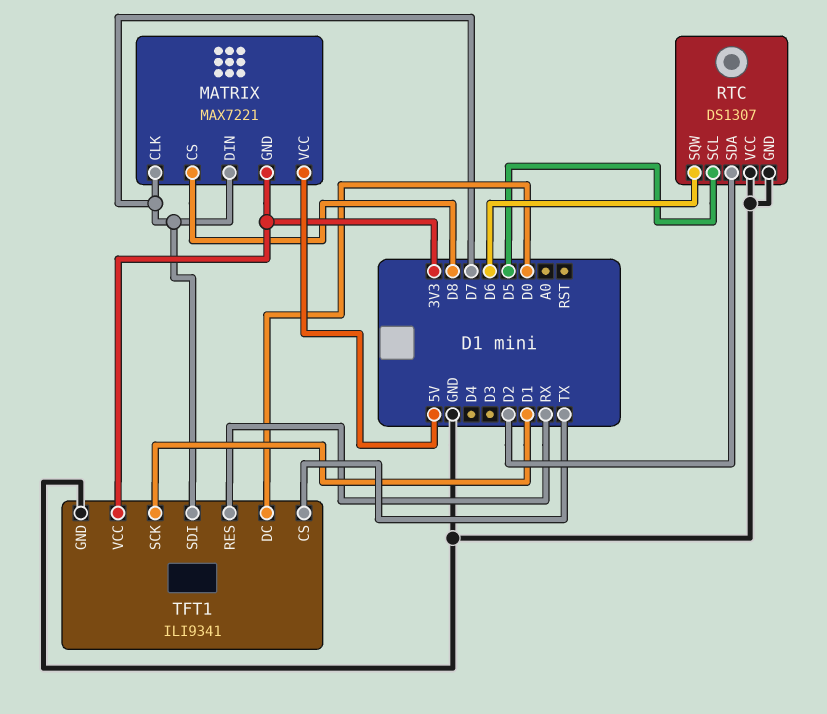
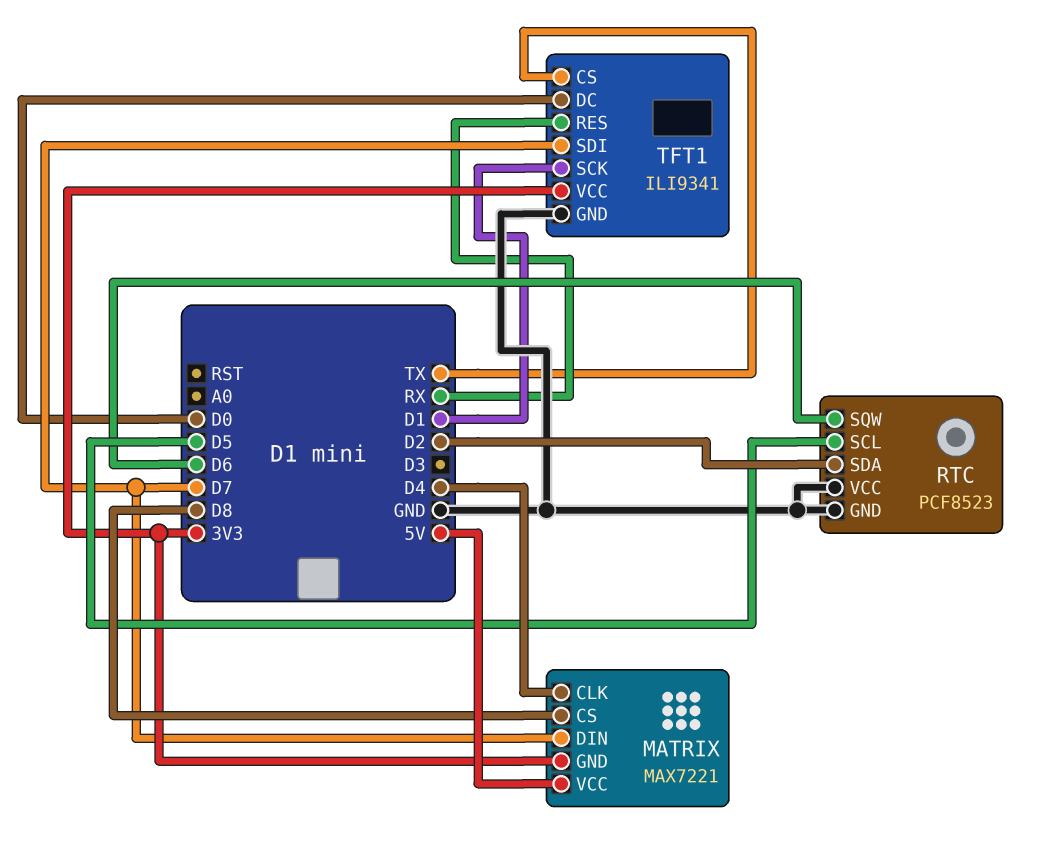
MATRIX pin CLK: D7 -> D4
RTC: DS1307 -> PCF8523

